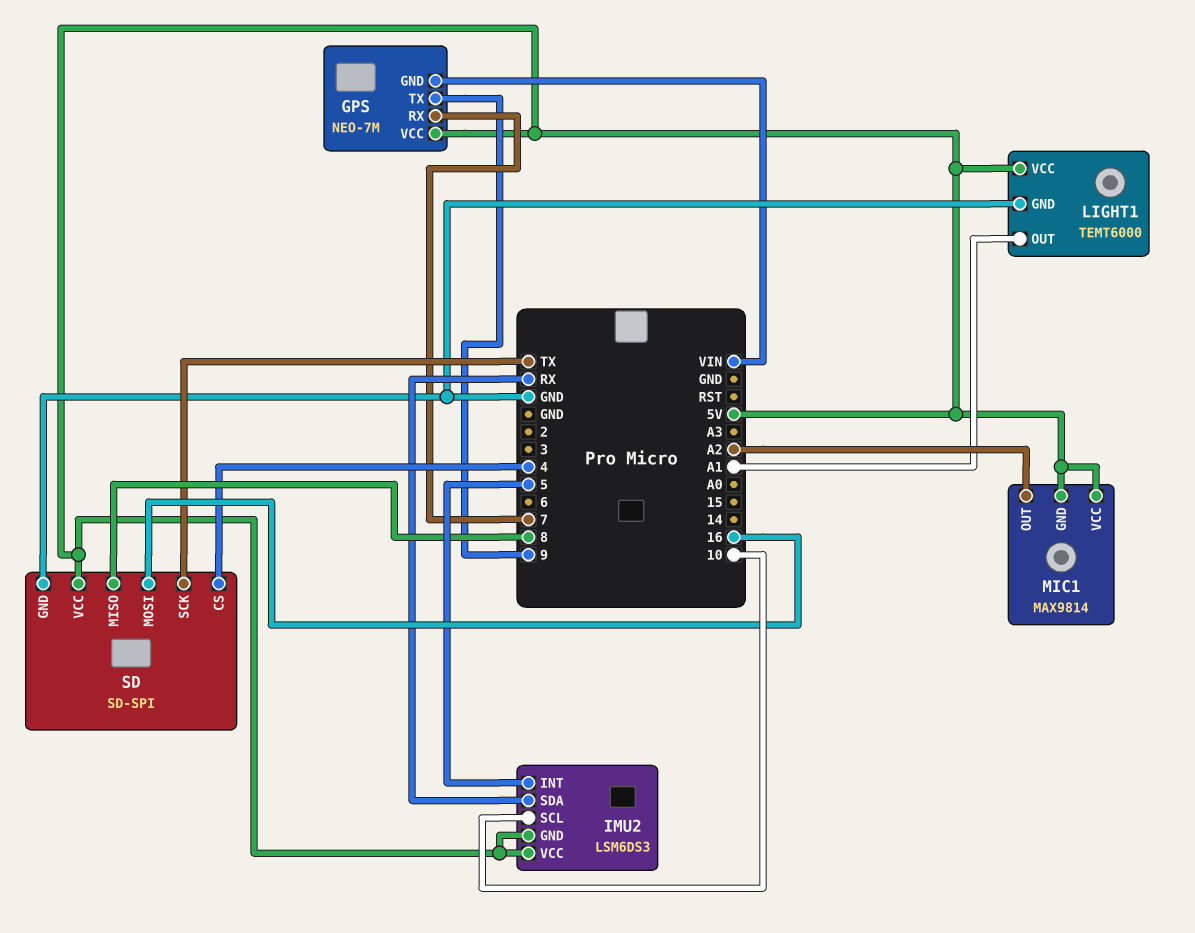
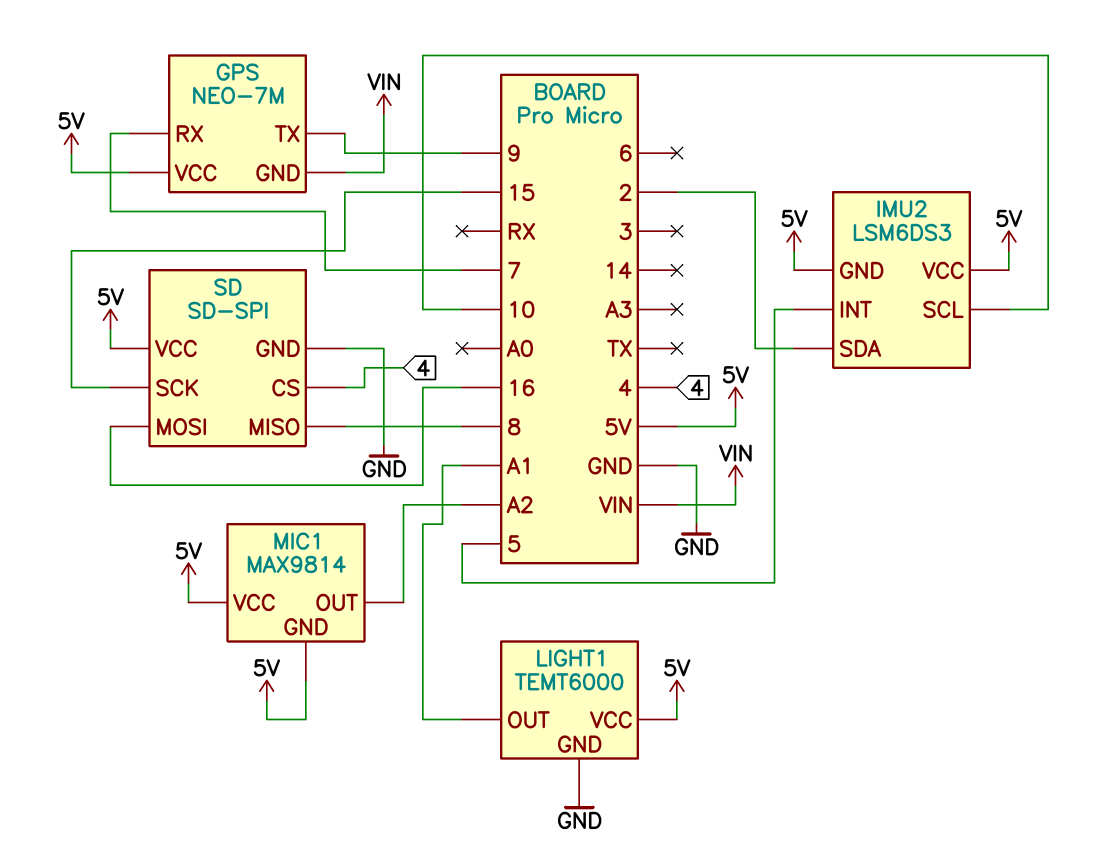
IMU2 pin SDA: RX -> 2
SD pin SCK: TX -> 15

